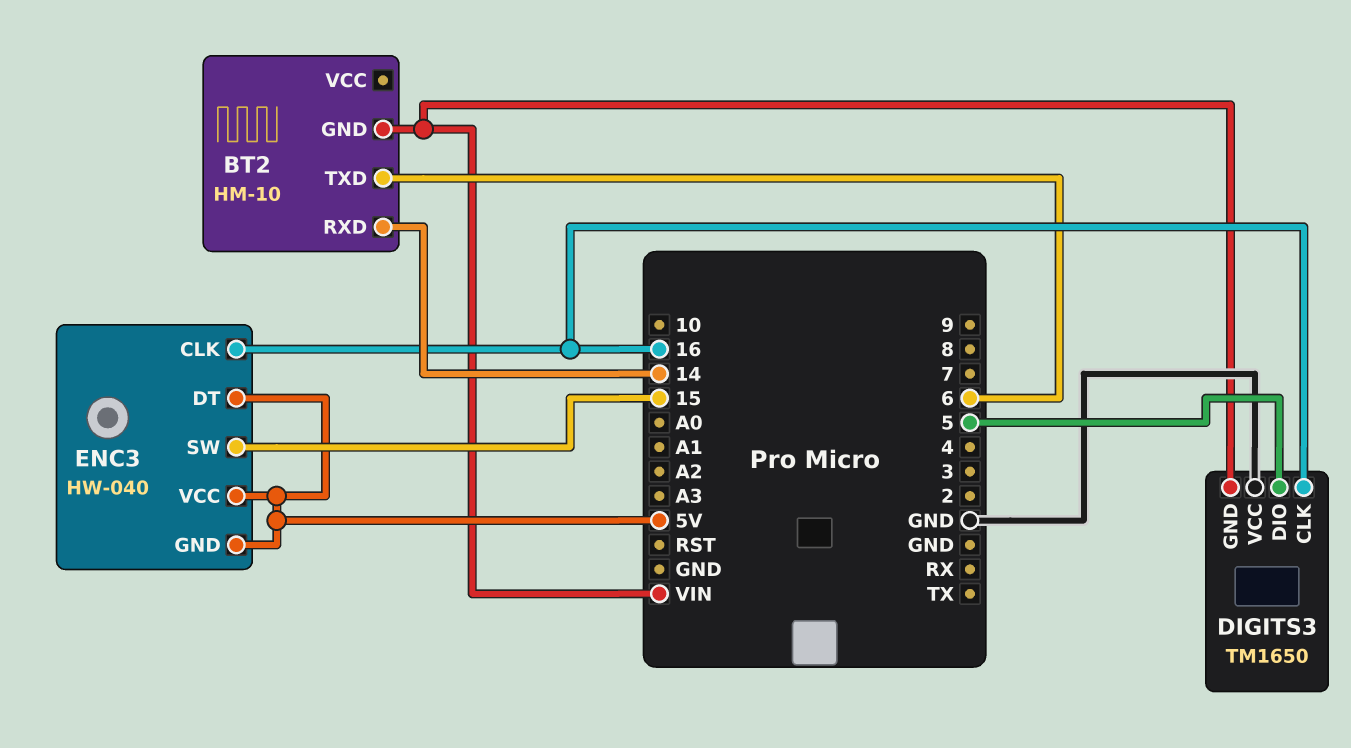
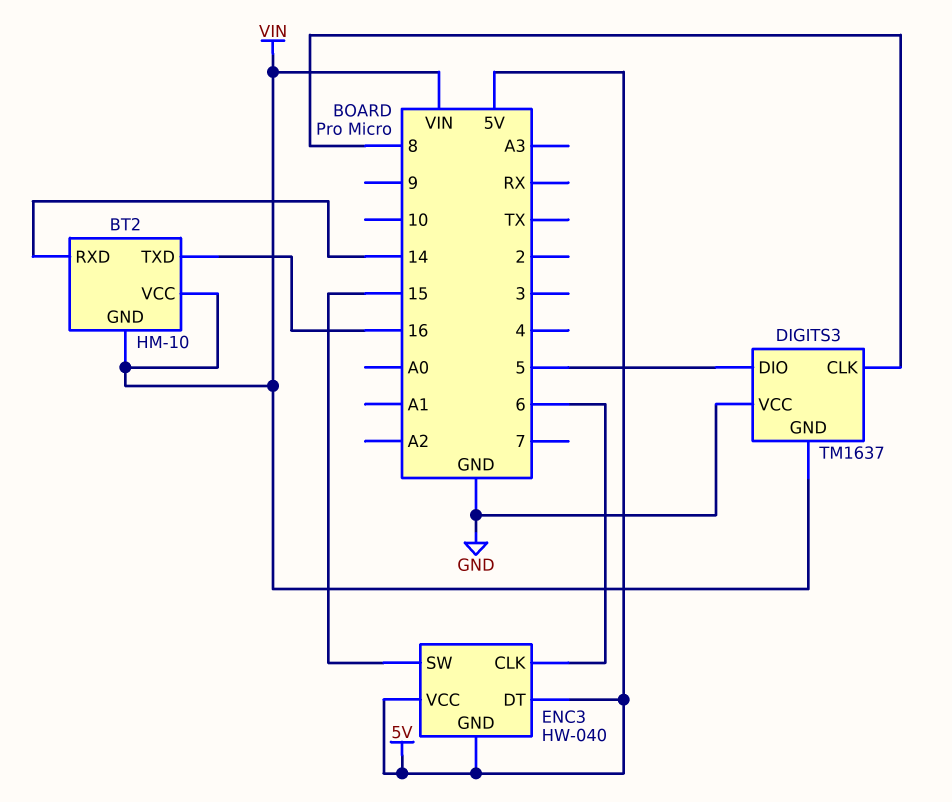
BT2 pin TXD: 6 -> 16
BT2 pin VCC: none -> VIN
DIGITS3: TM1650 -> TM1637
DIGITS3 pin CLK: 16 -> 8
ENC3 pin CLK: 16 -> 6

